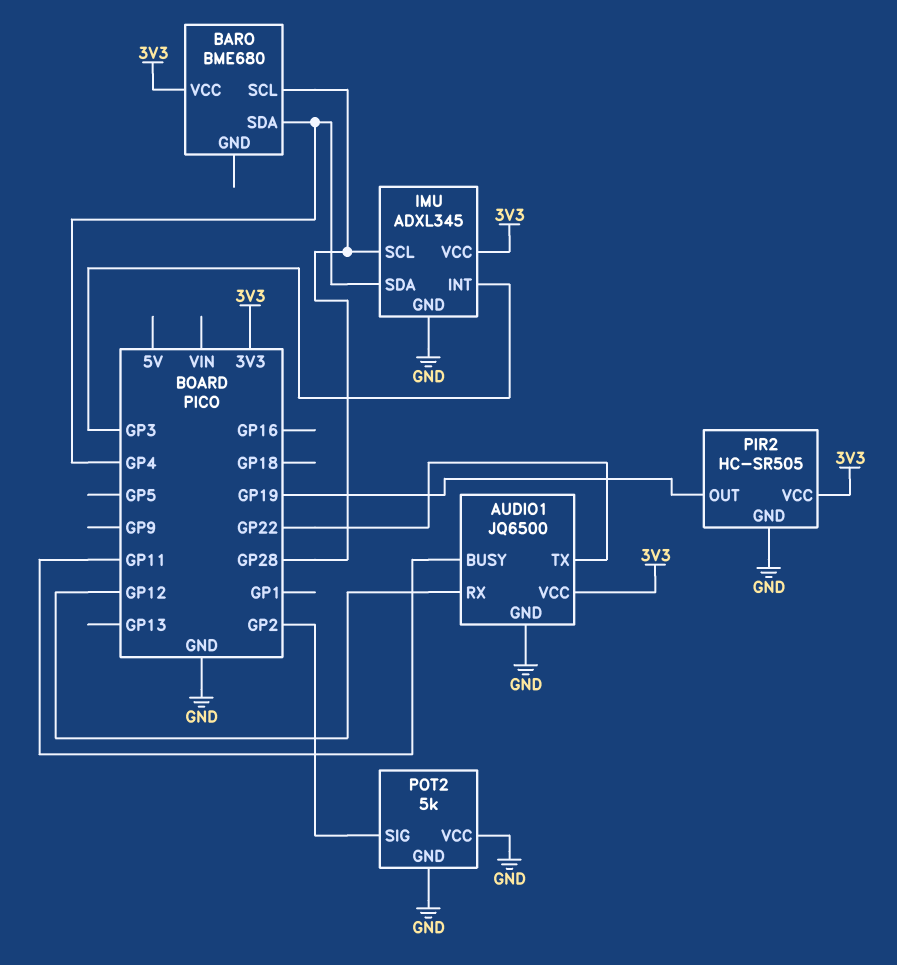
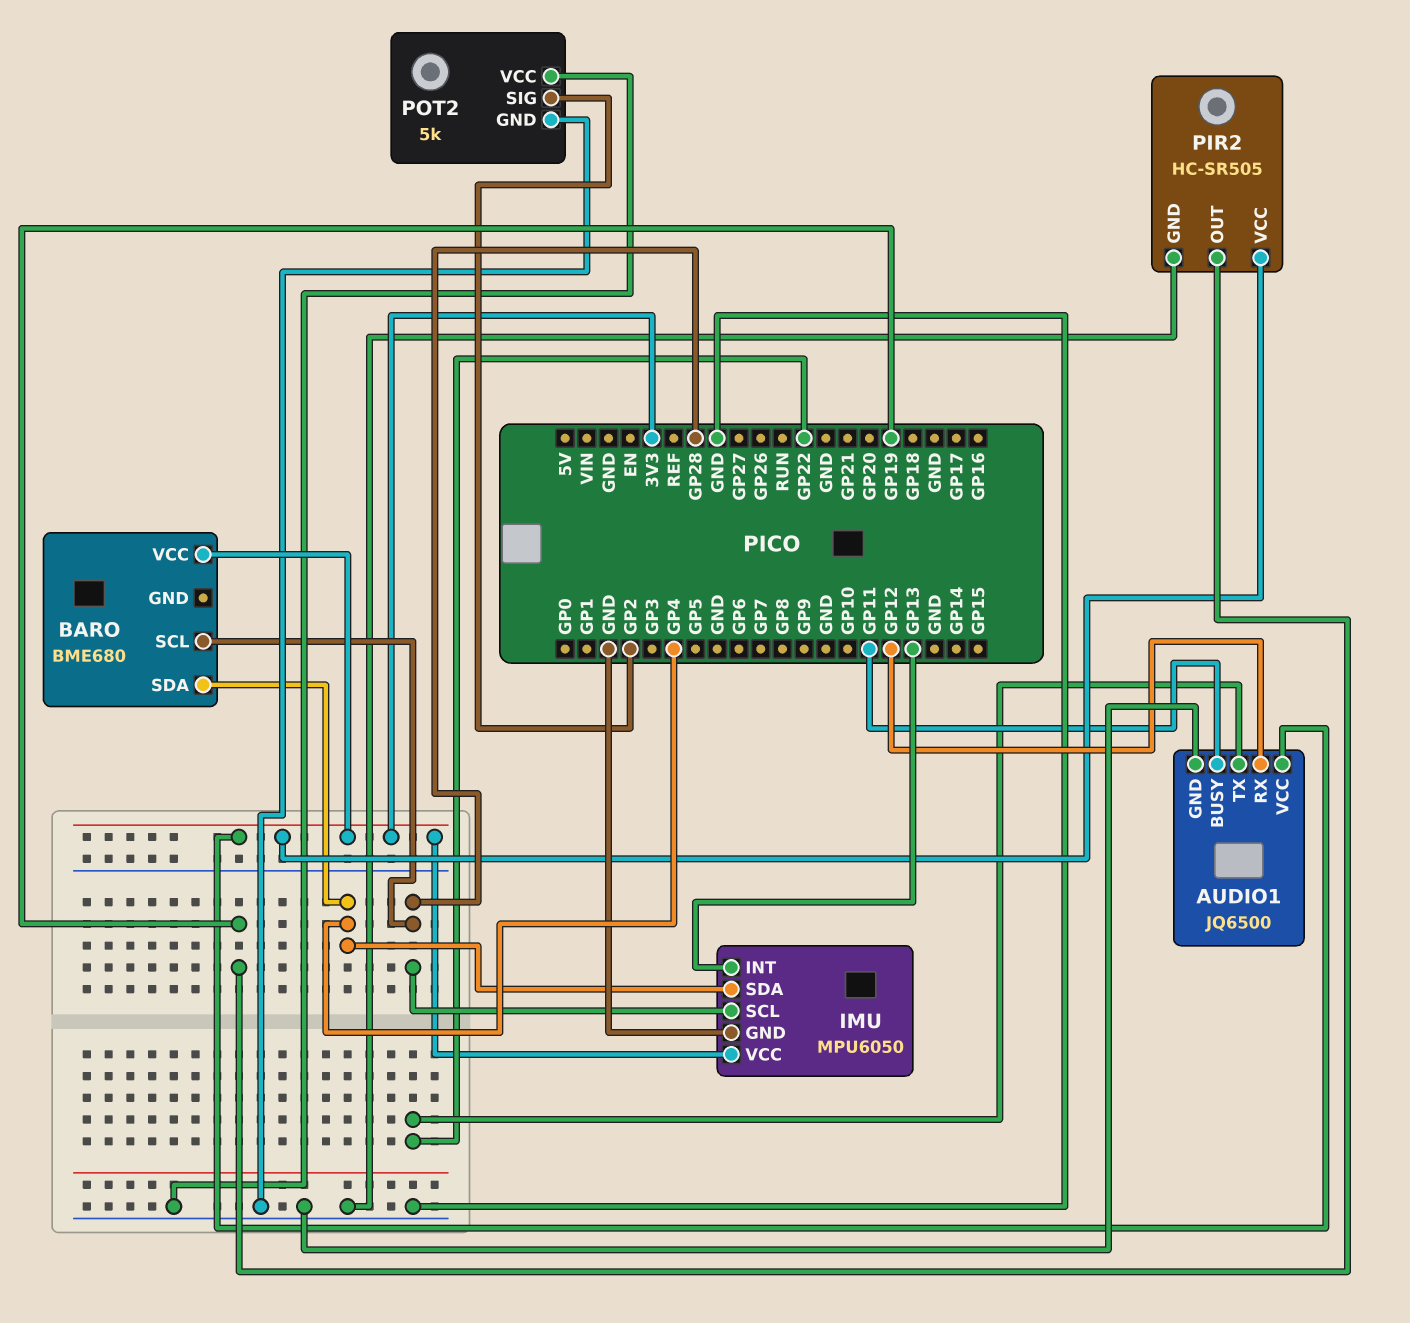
IMU: ADXL345 -> MPU6050
IMU pin INT: GP3 -> GP13

